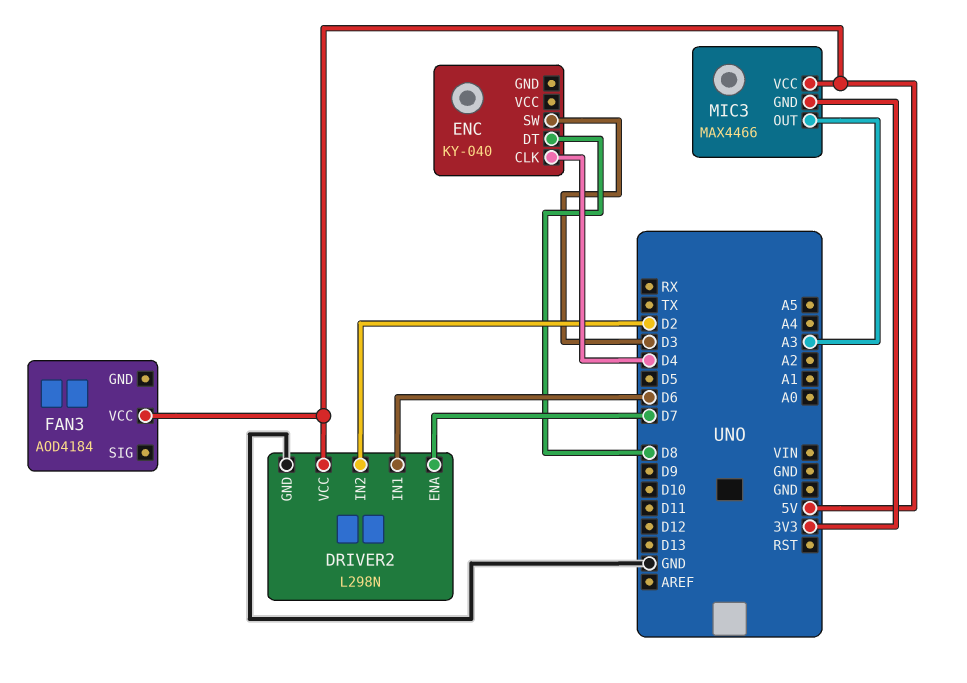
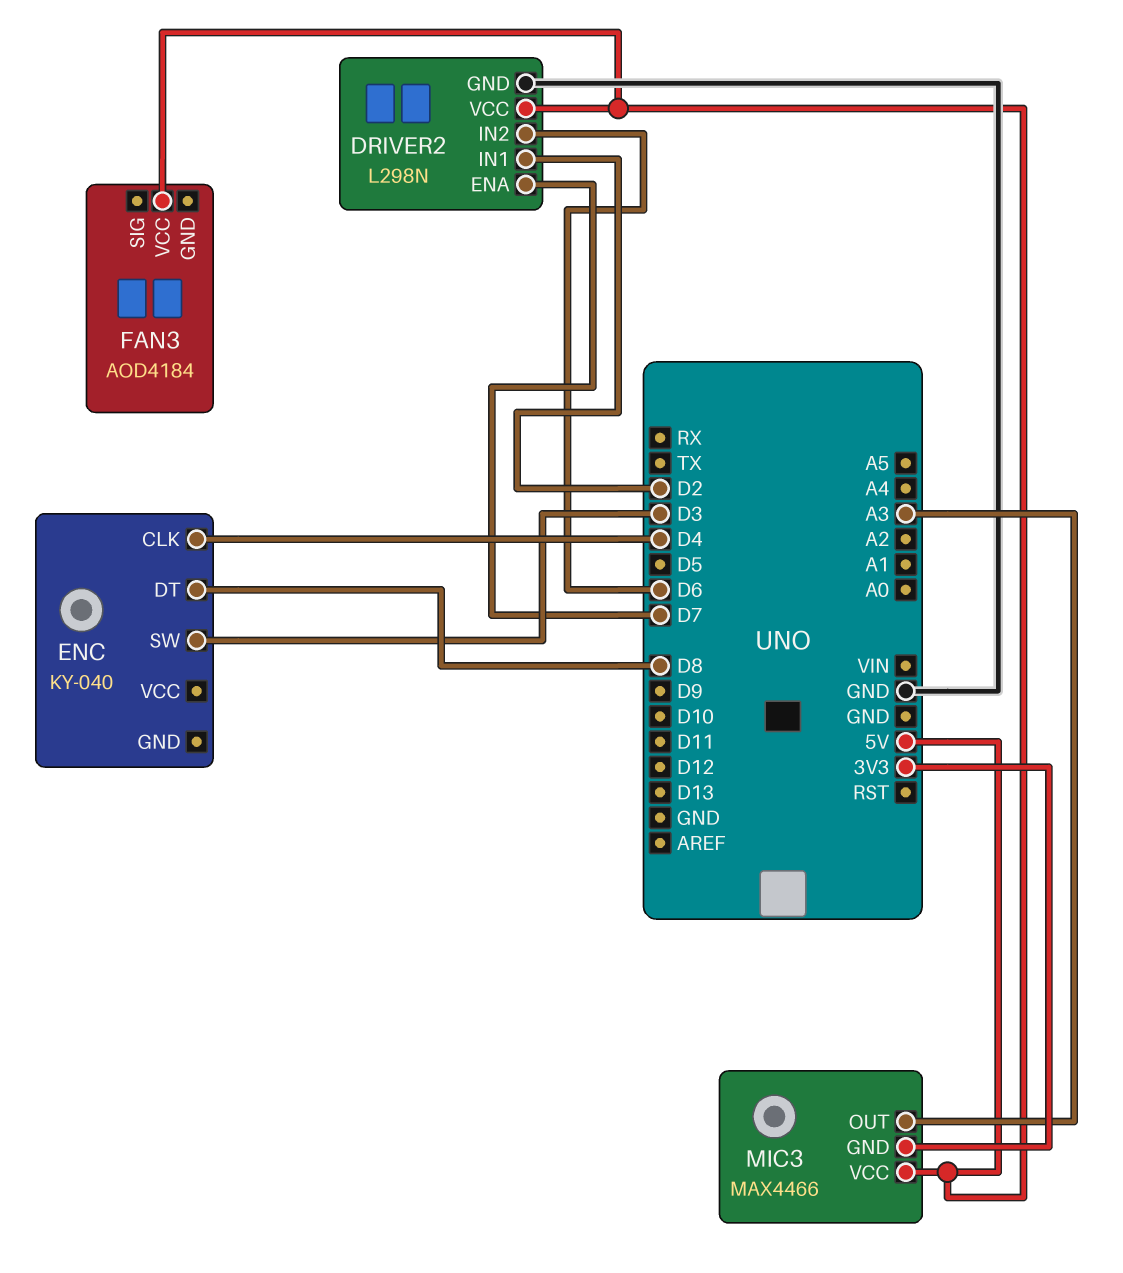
DRIVER2 pin IN1: D6 -> D2
DRIVER2 pin IN2: D2 -> D6

